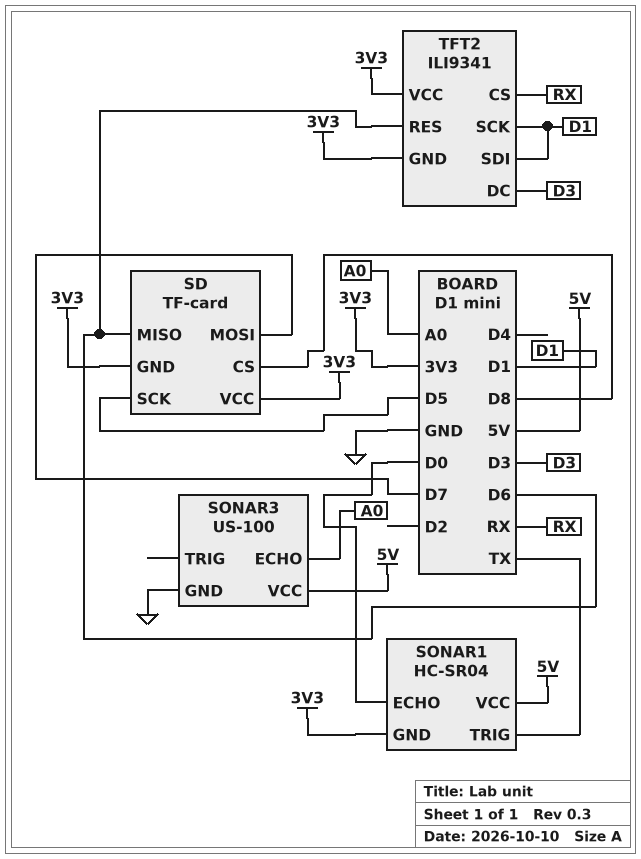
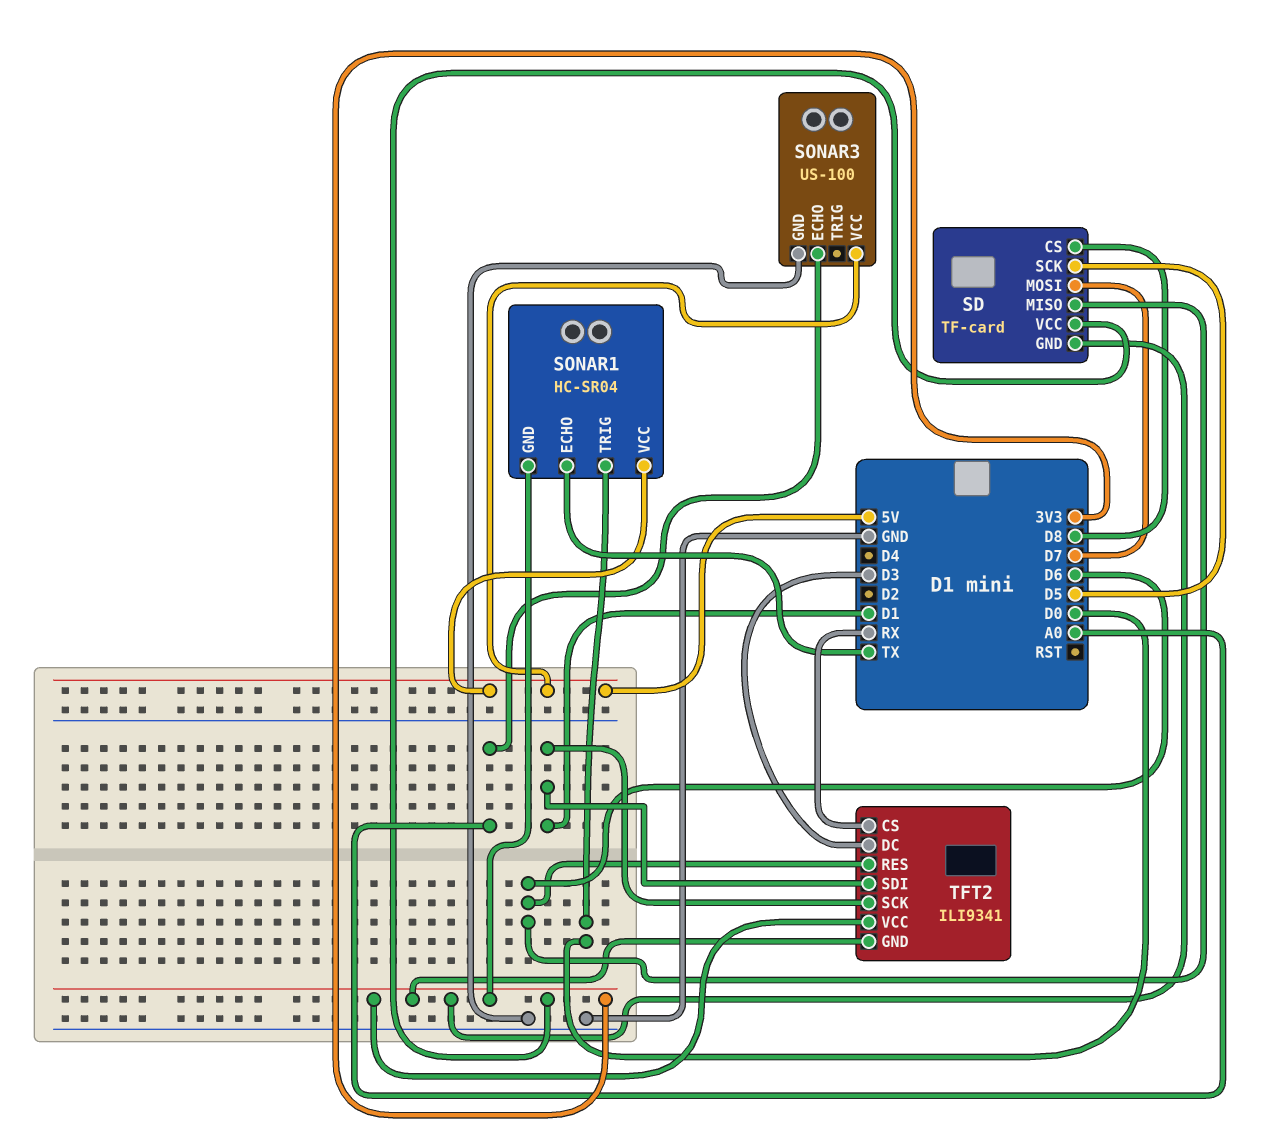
SONAR1 pin ECHO: D0 -> TX
SONAR1 pin TRIG: TX -> D0

